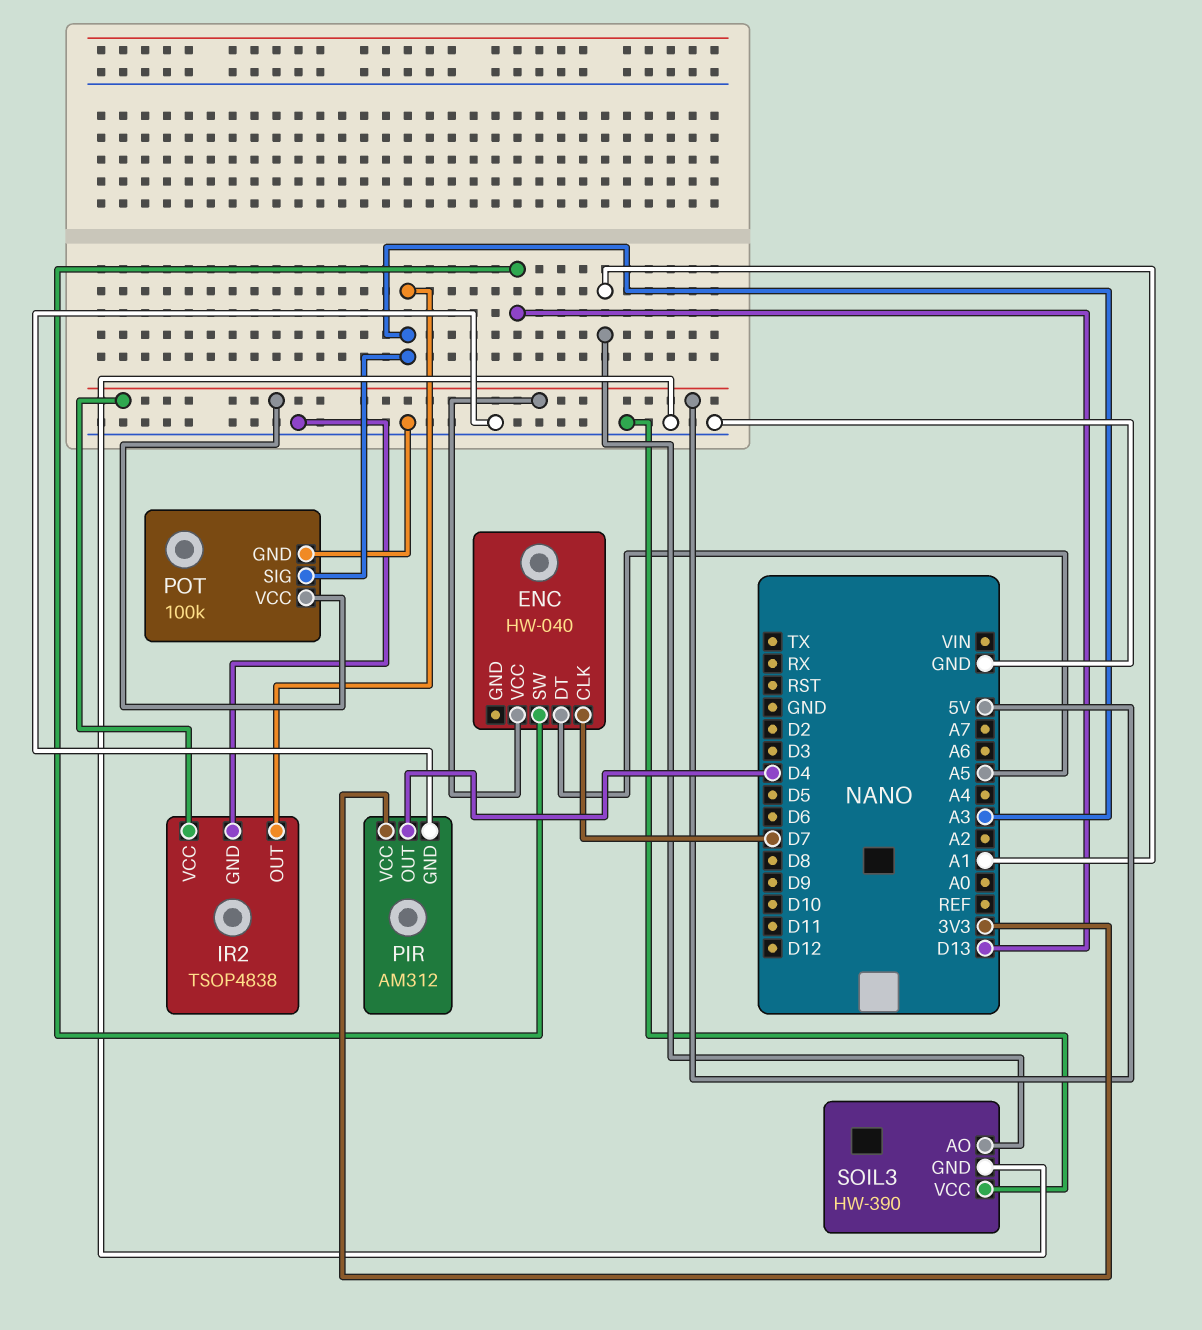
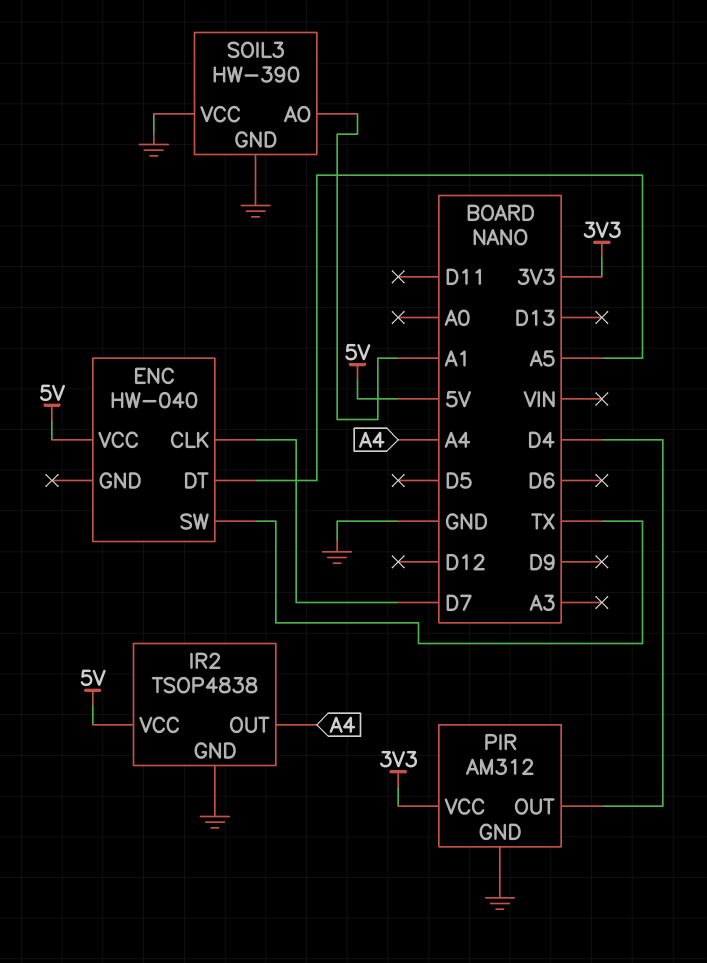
ENC pin SW: D13 -> TX
IR2 pin OUT: A3 -> A4
POT: 100k -> none
POT pin GND: GND -> none
POT pin SIG: A3 -> none
POT pin VCC: 5V -> none

